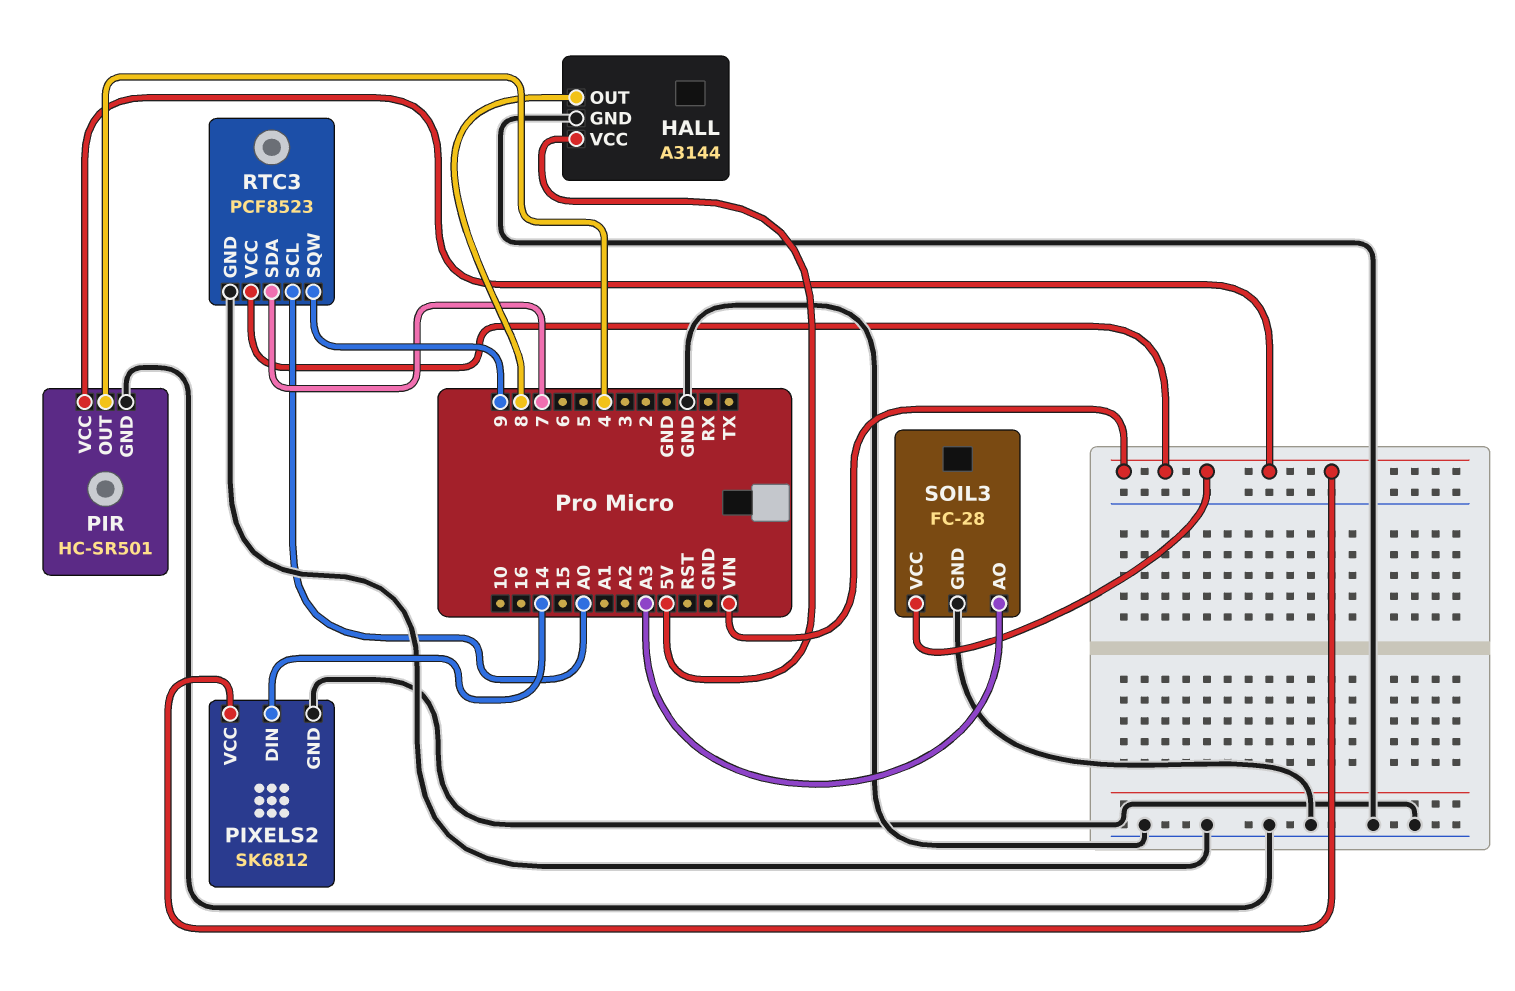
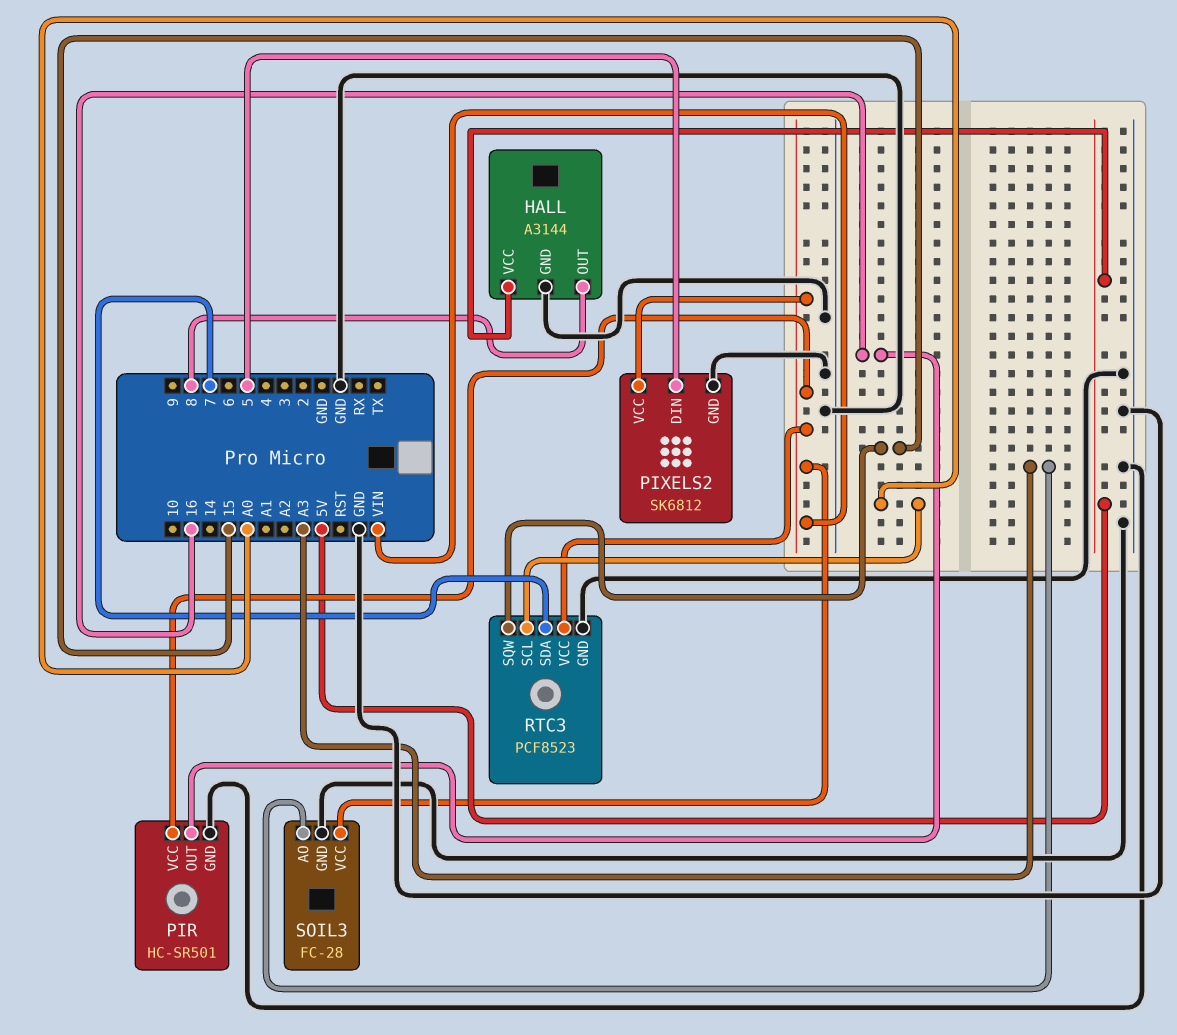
PIR pin OUT: 4 -> 16
PIXELS2 pin DIN: 14 -> 5
RTC3 pin SQW: 9 -> 15

